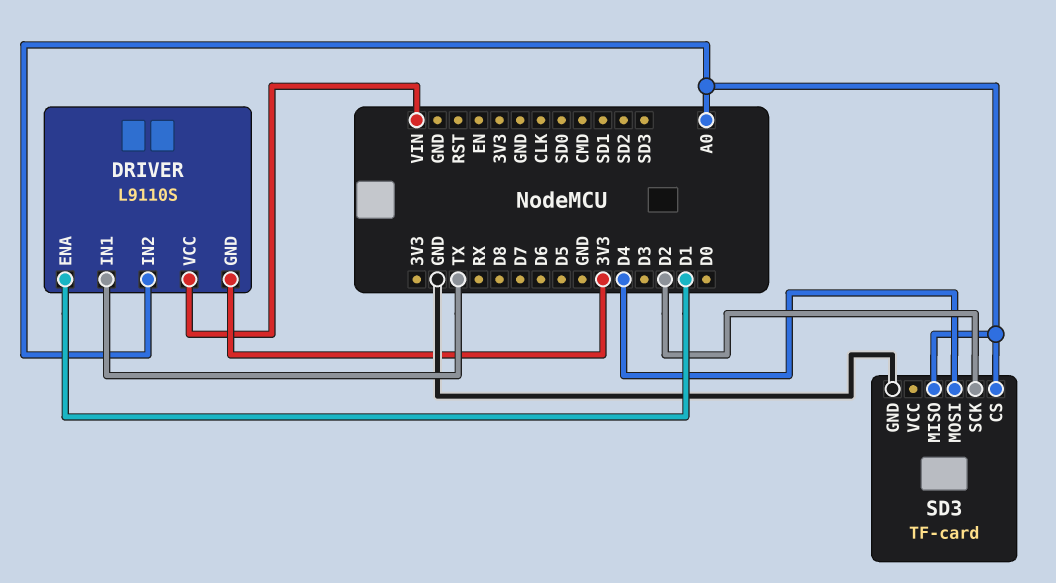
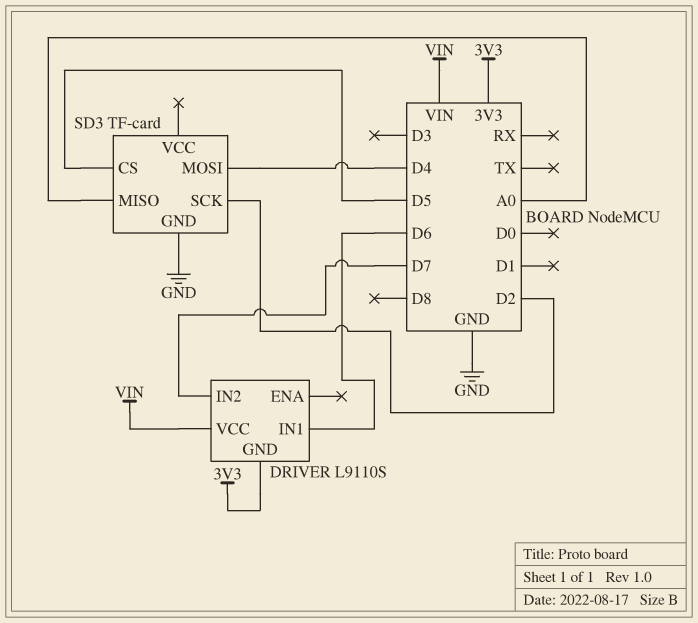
DRIVER pin ENA: D1 -> none
DRIVER pin IN1: TX -> D6
DRIVER pin IN2: A0 -> D7
SD3 pin CS: A0 -> D5

